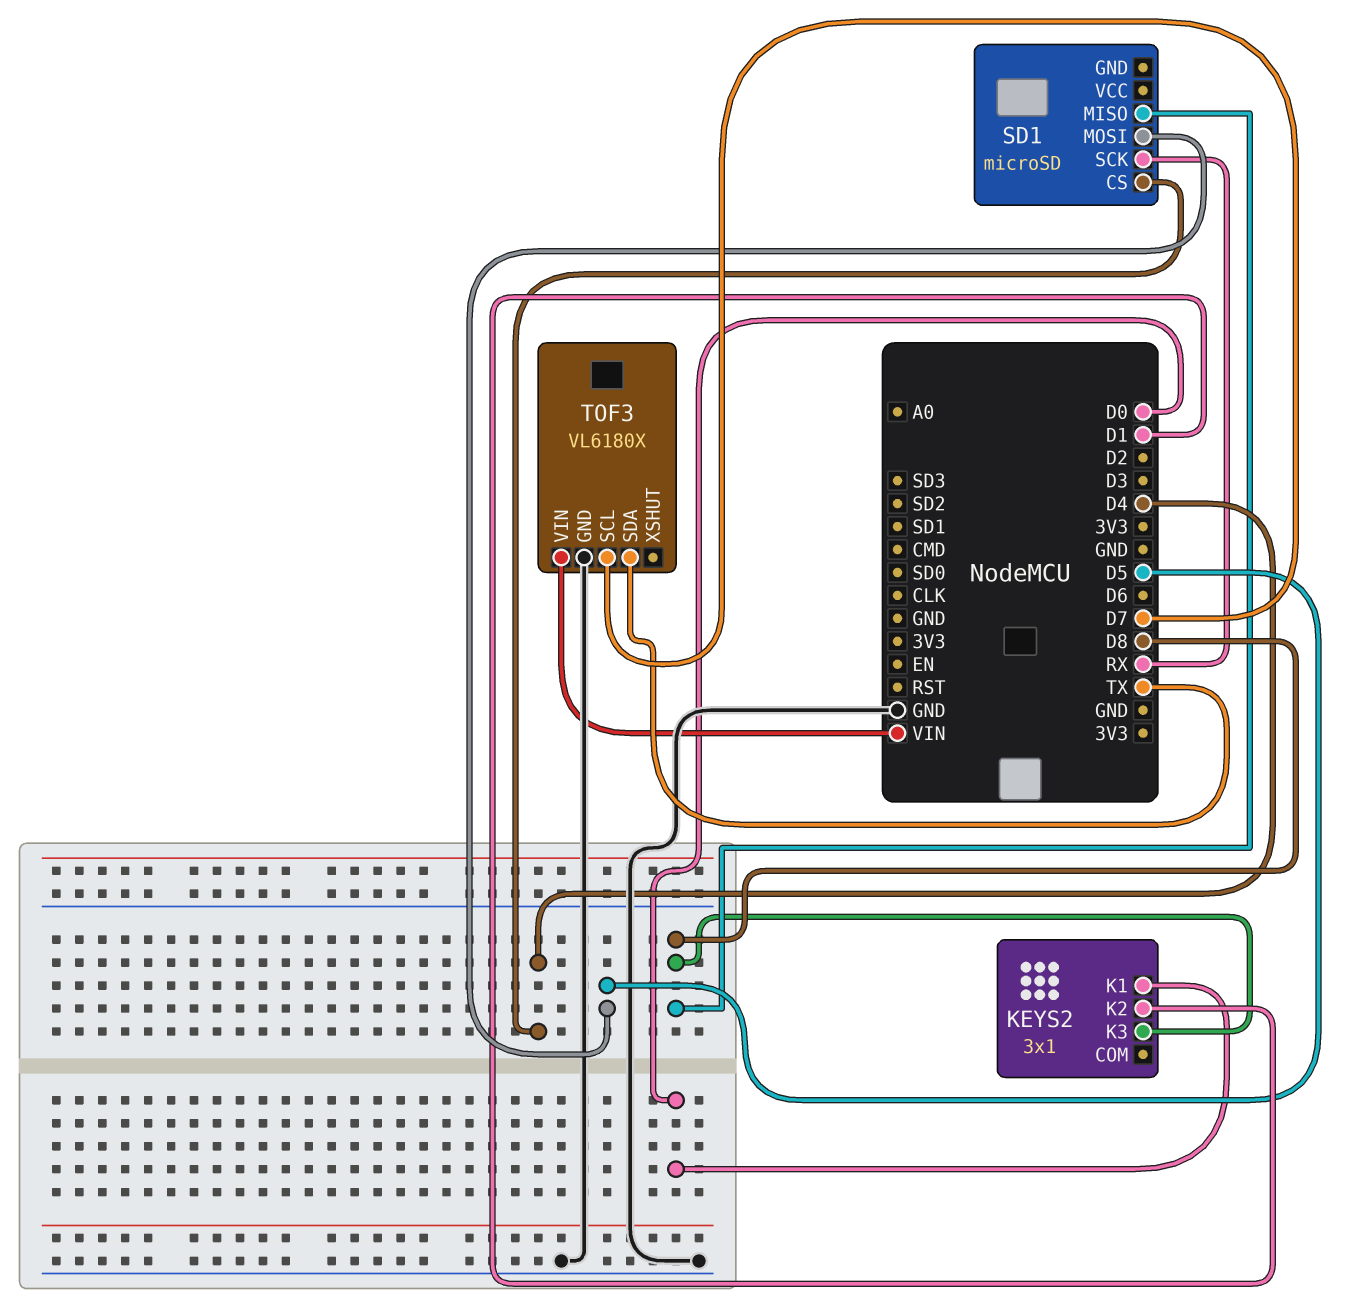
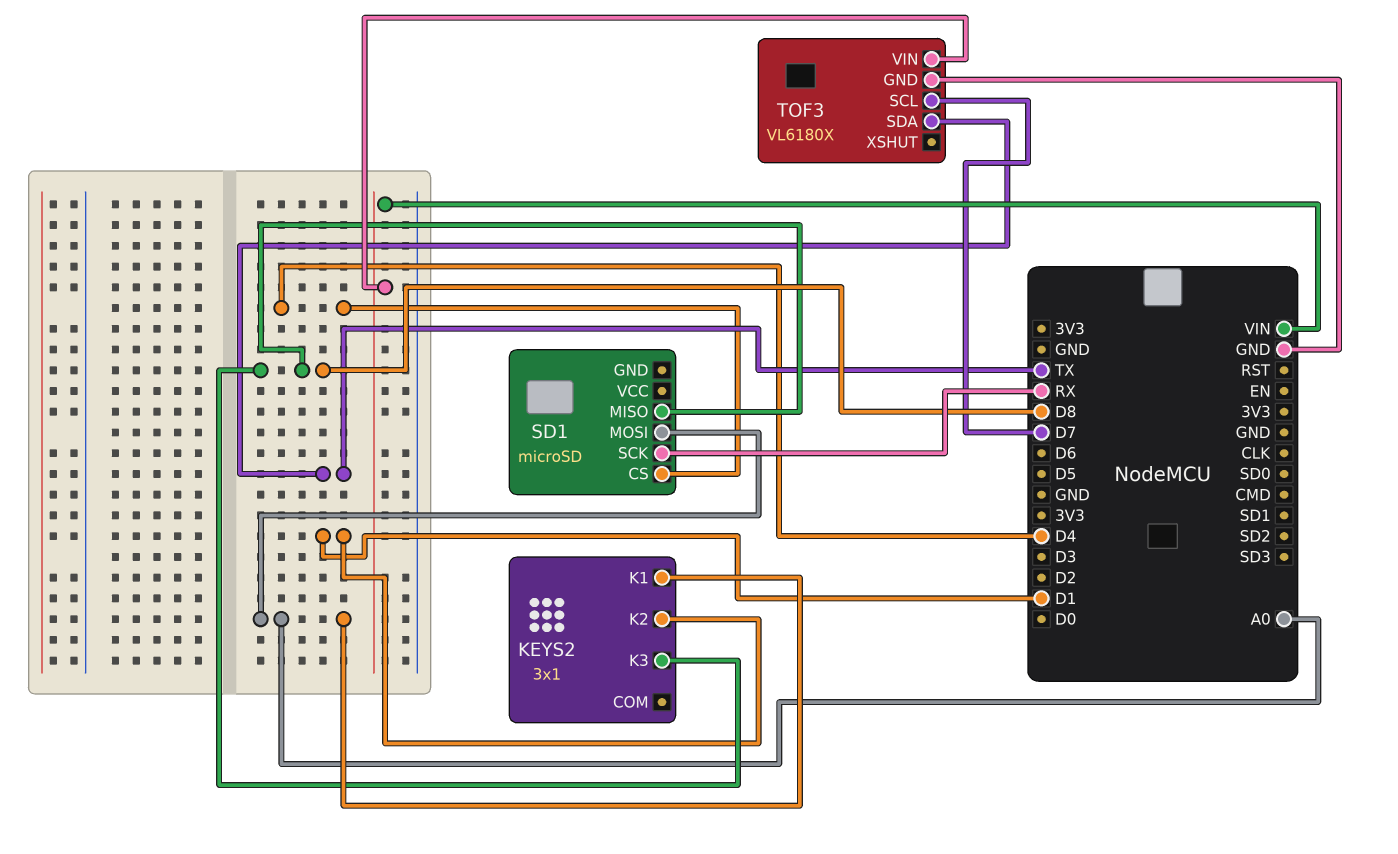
KEYS2 pin K1: D0 -> A0
SD1 pin MOSI: D5 -> A0

